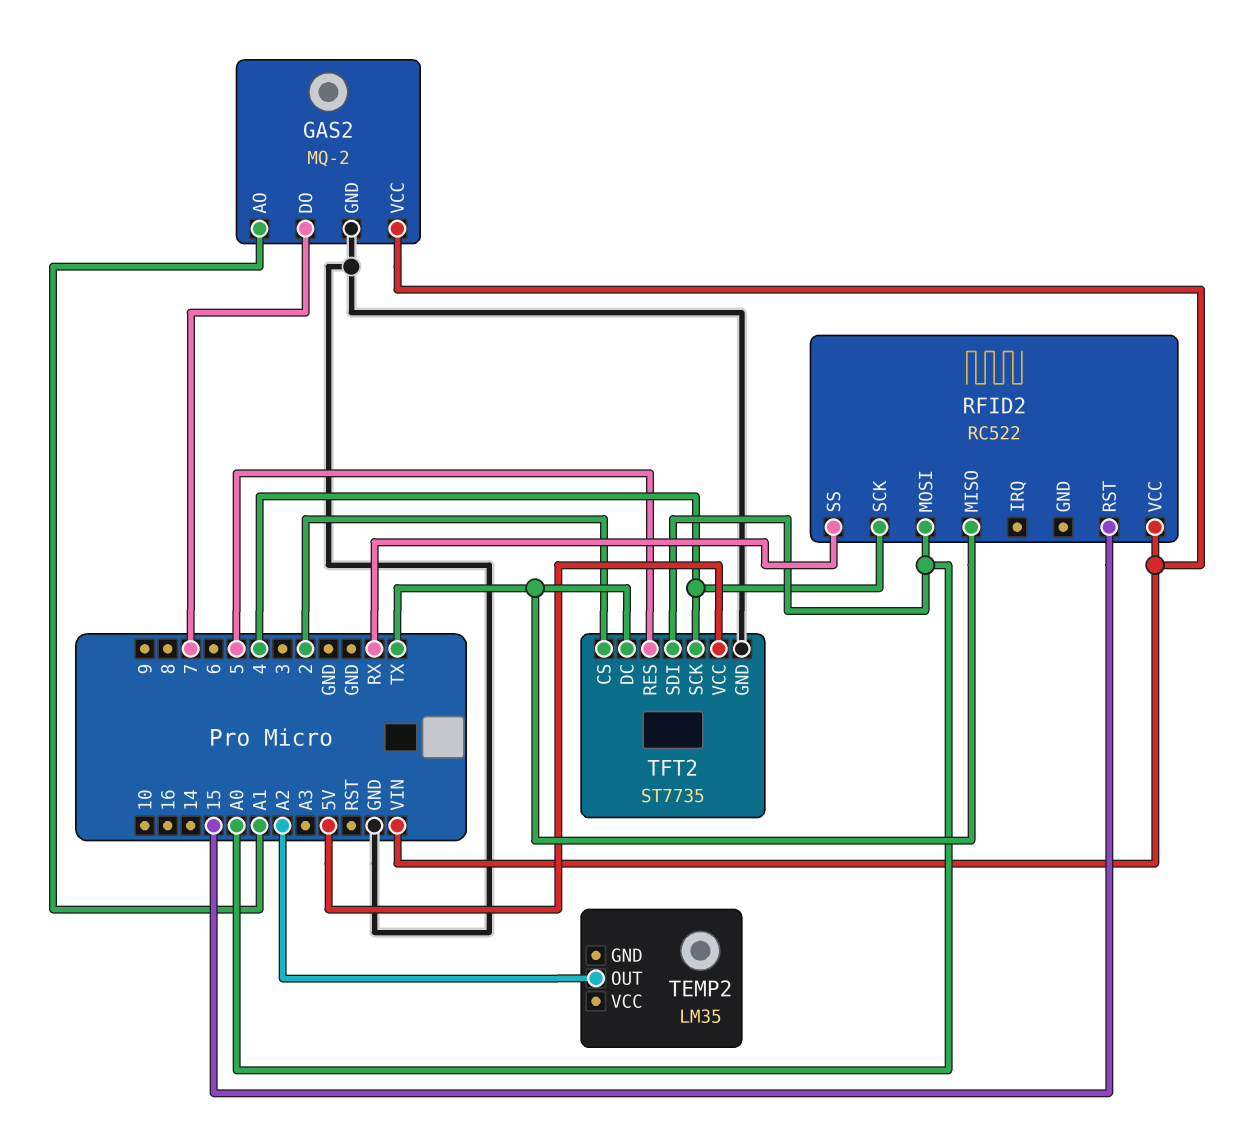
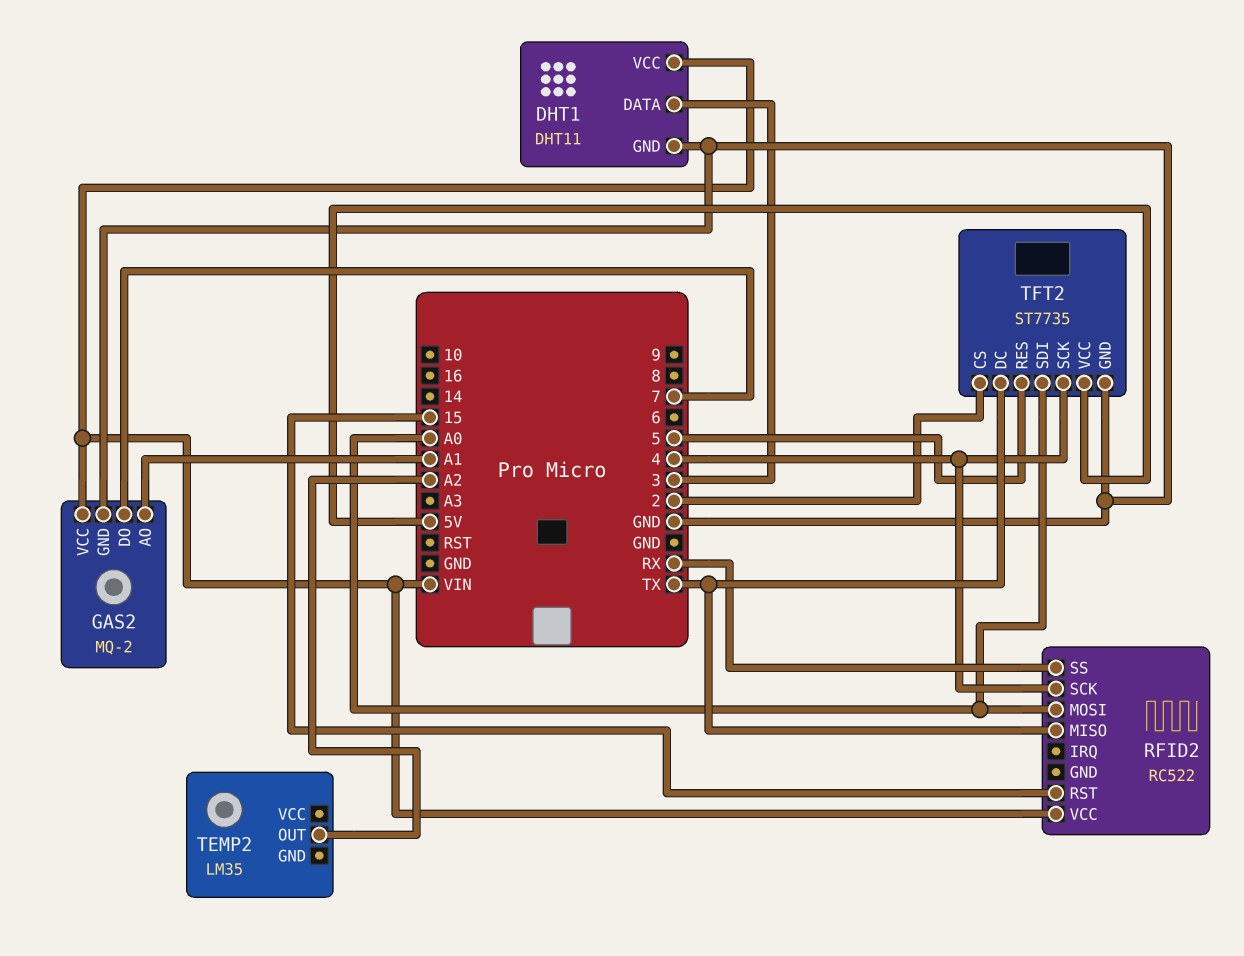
DHT1: none -> DHT11
DHT1 pin DATA: none -> 3
DHT1 pin GND: none -> GND
DHT1 pin VCC: none -> VIN

